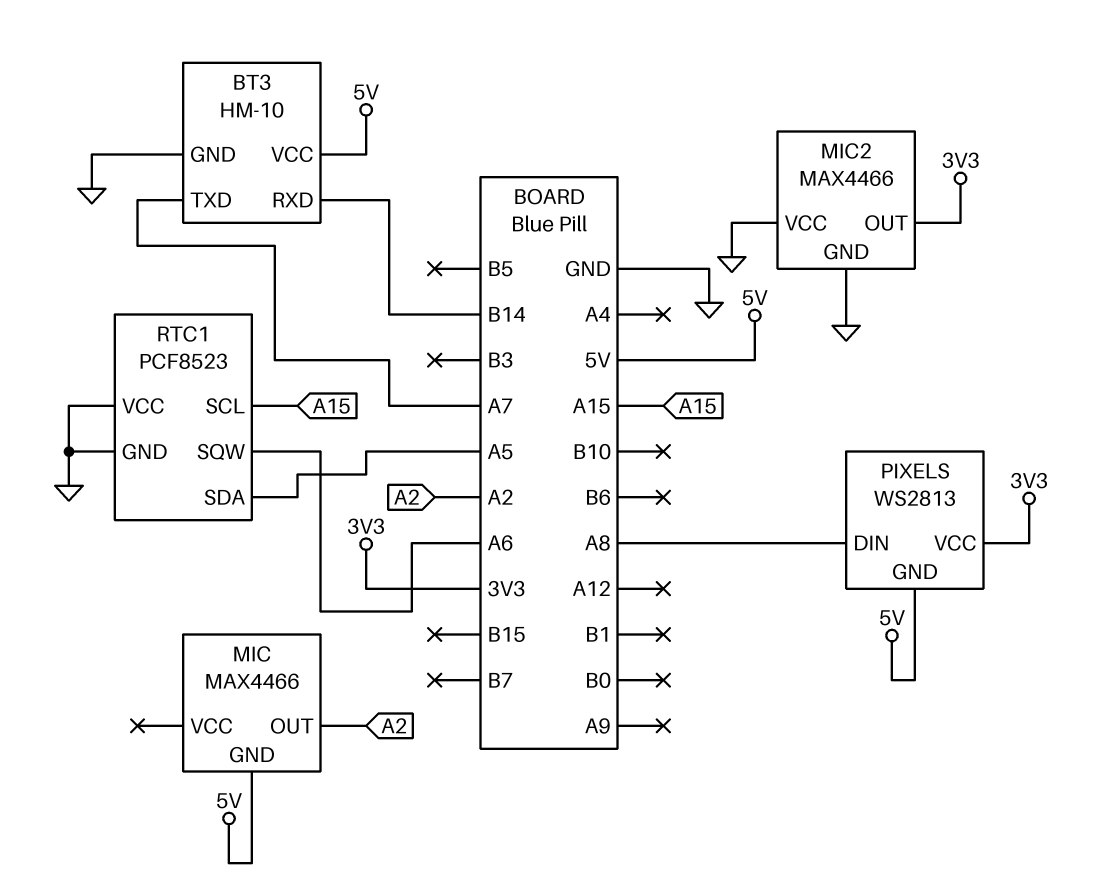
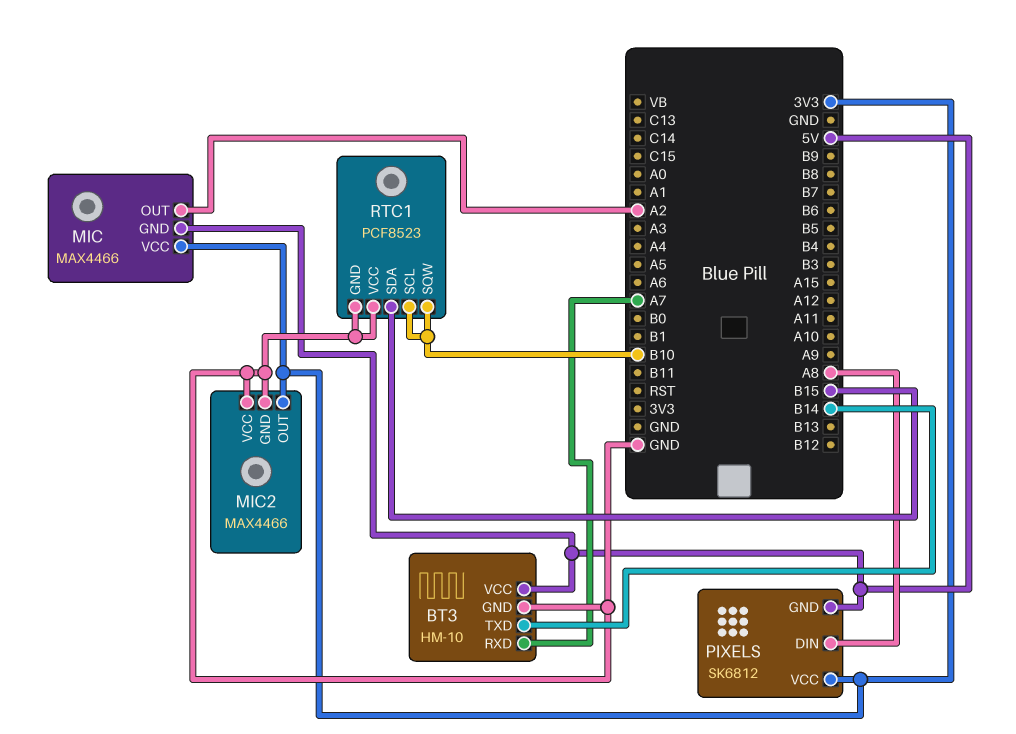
BT3 pin RXD: B14 -> A7
BT3 pin TXD: A7 -> B14
MIC pin VCC: none -> 3V3
PIXELS: WS2813 -> SK6812
RTC1 pin SCL: A15 -> B10
RTC1 pin SDA: A5 -> B15
RTC1 pin SQW: A6 -> B10

